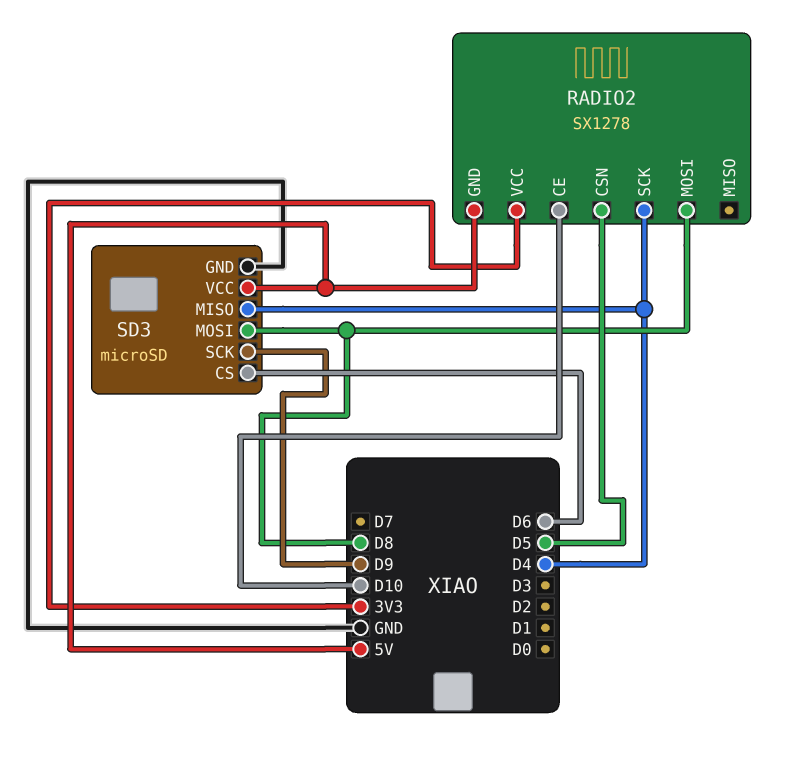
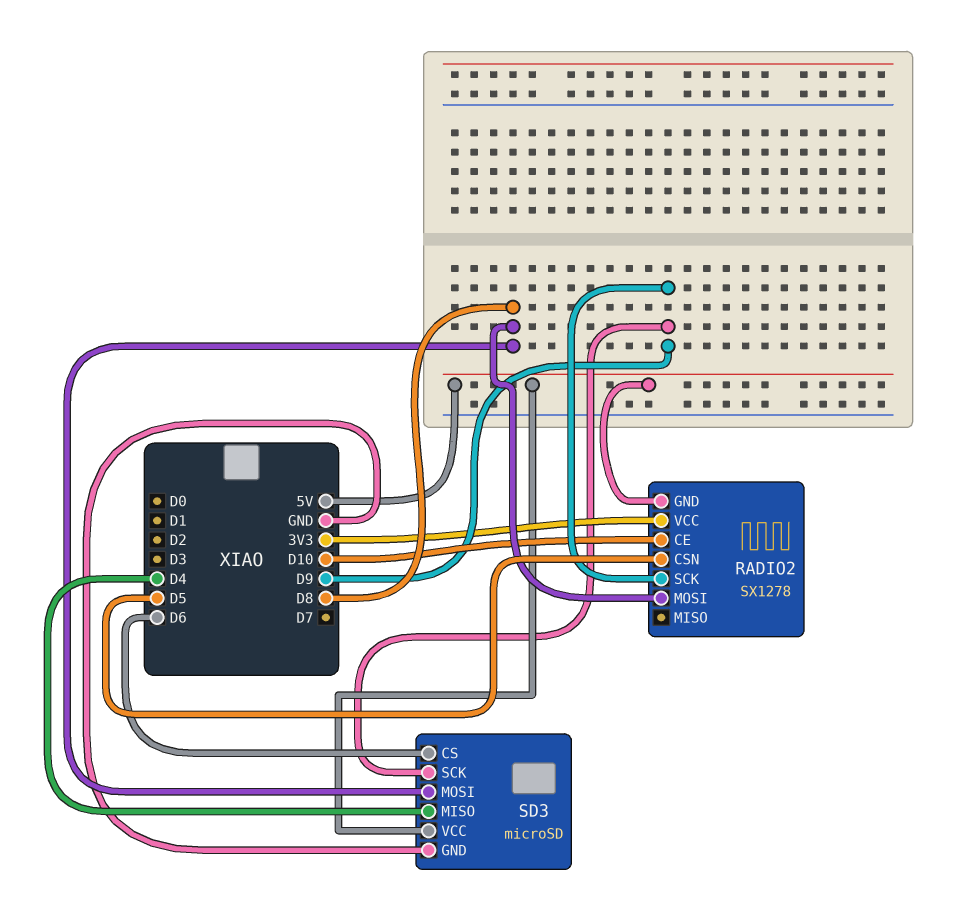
RADIO2 pin SCK: D4 -> D9

